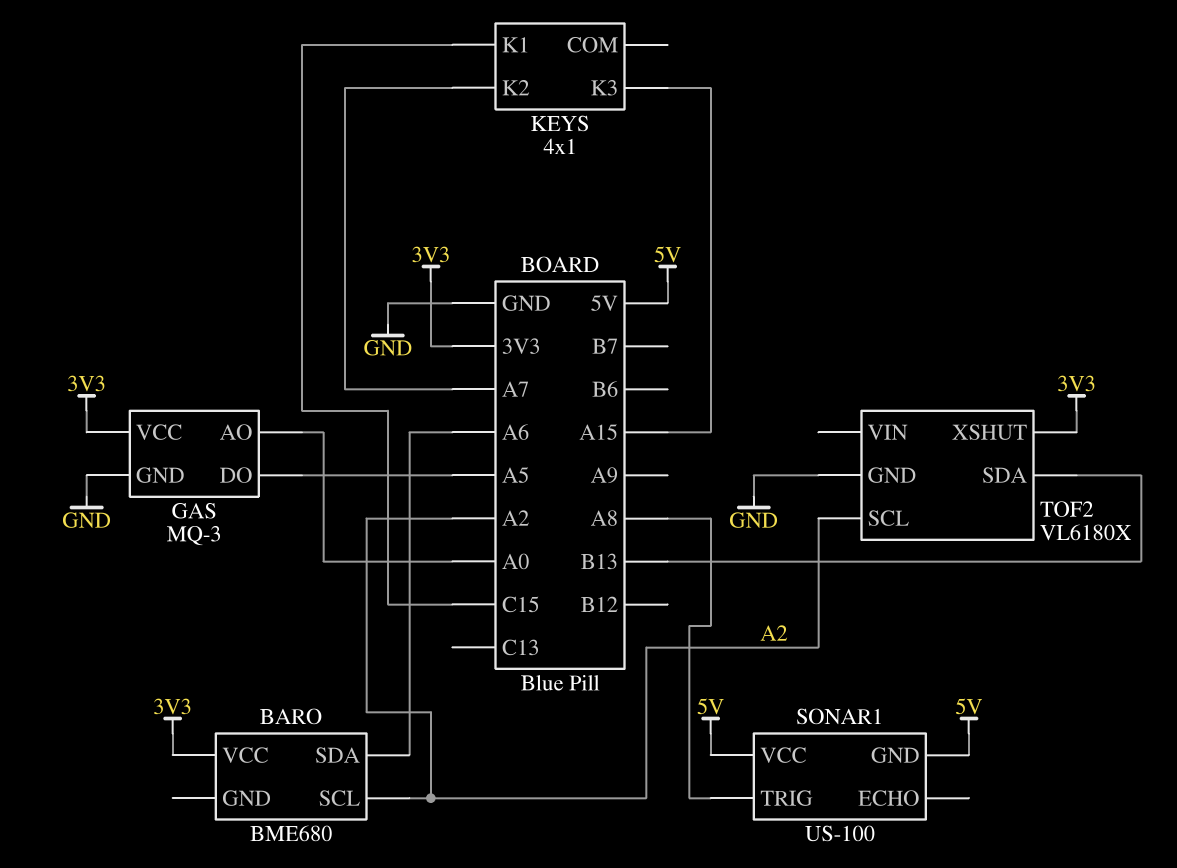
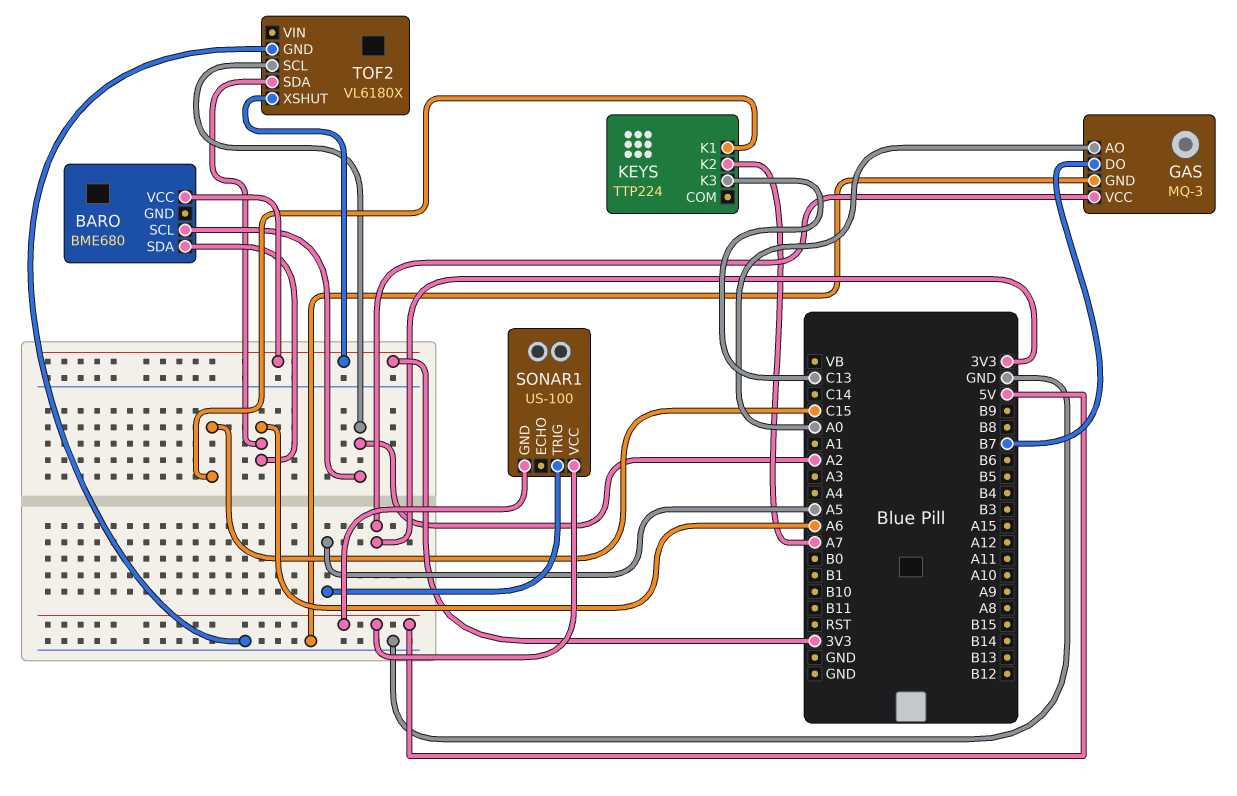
GAS pin DO: A5 -> B7
KEYS: 4x1 -> TTP224
KEYS pin K3: A15 -> C13
SONAR1 pin TRIG: A8 -> A5
TOF2 pin SDA: B13 -> A6

